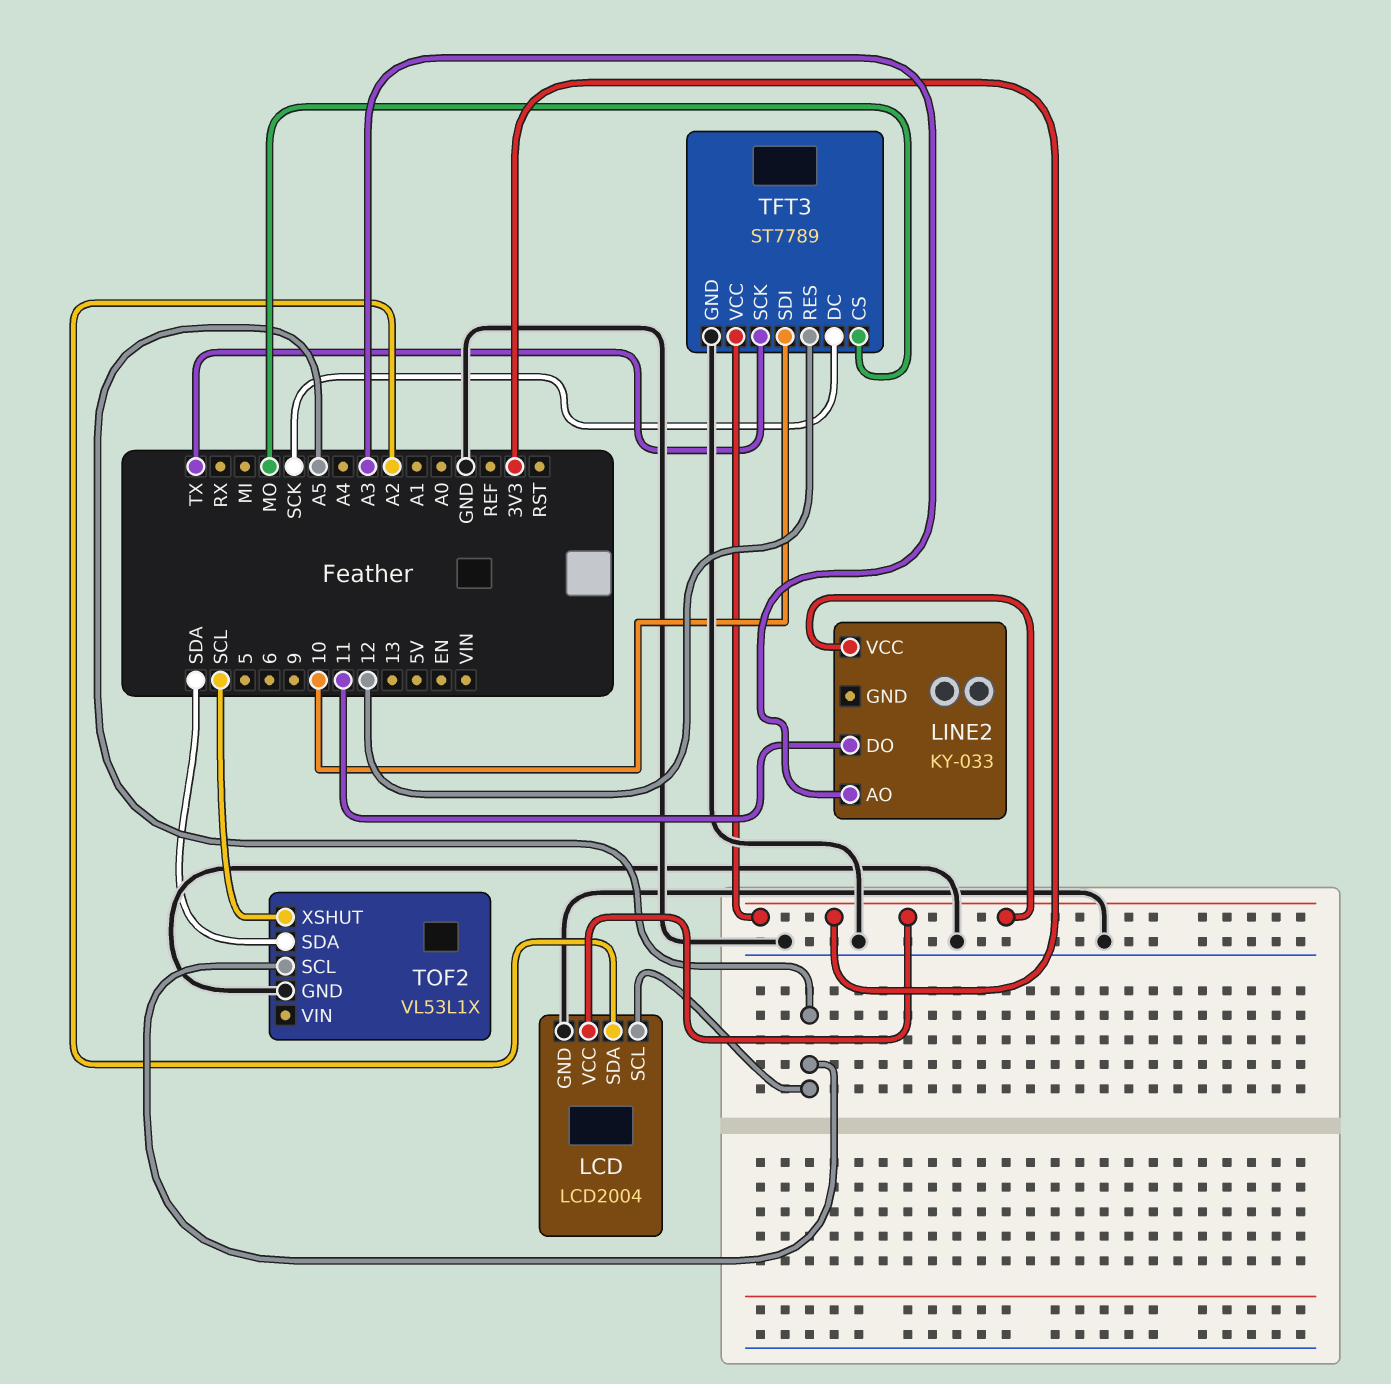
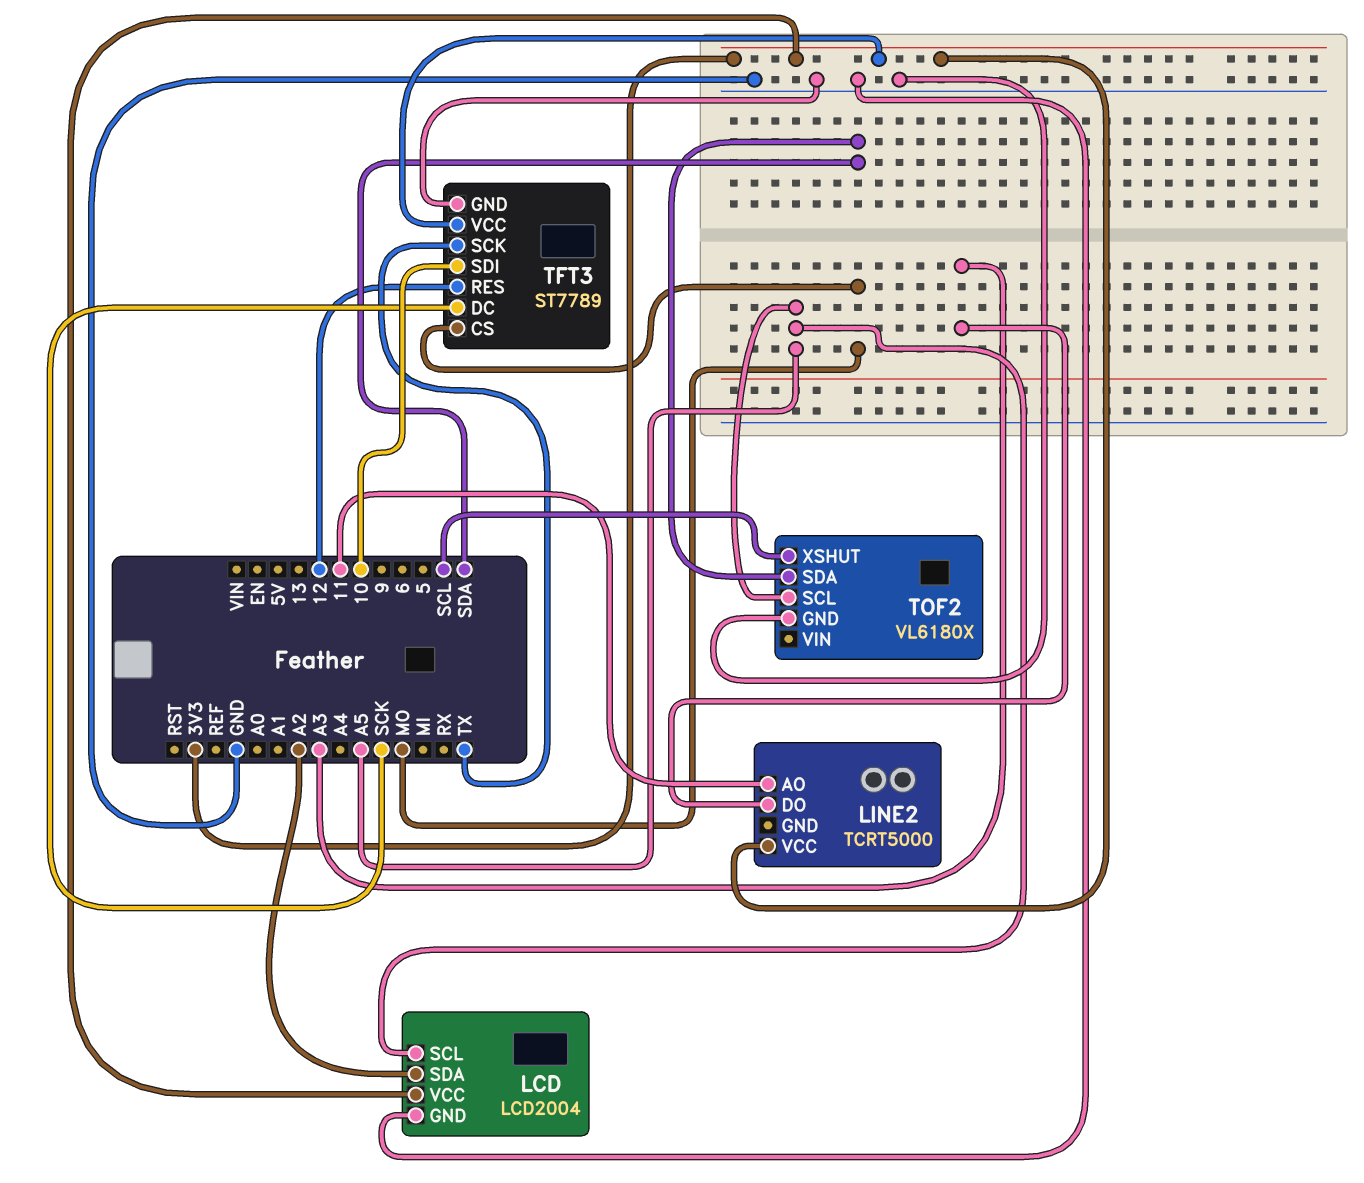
LINE2: KY-033 -> TCRT5000
LINE2 pin AO: A3 -> 11
LINE2 pin DO: 11 -> A3
TOF2: VL53L1X -> VL6180X

